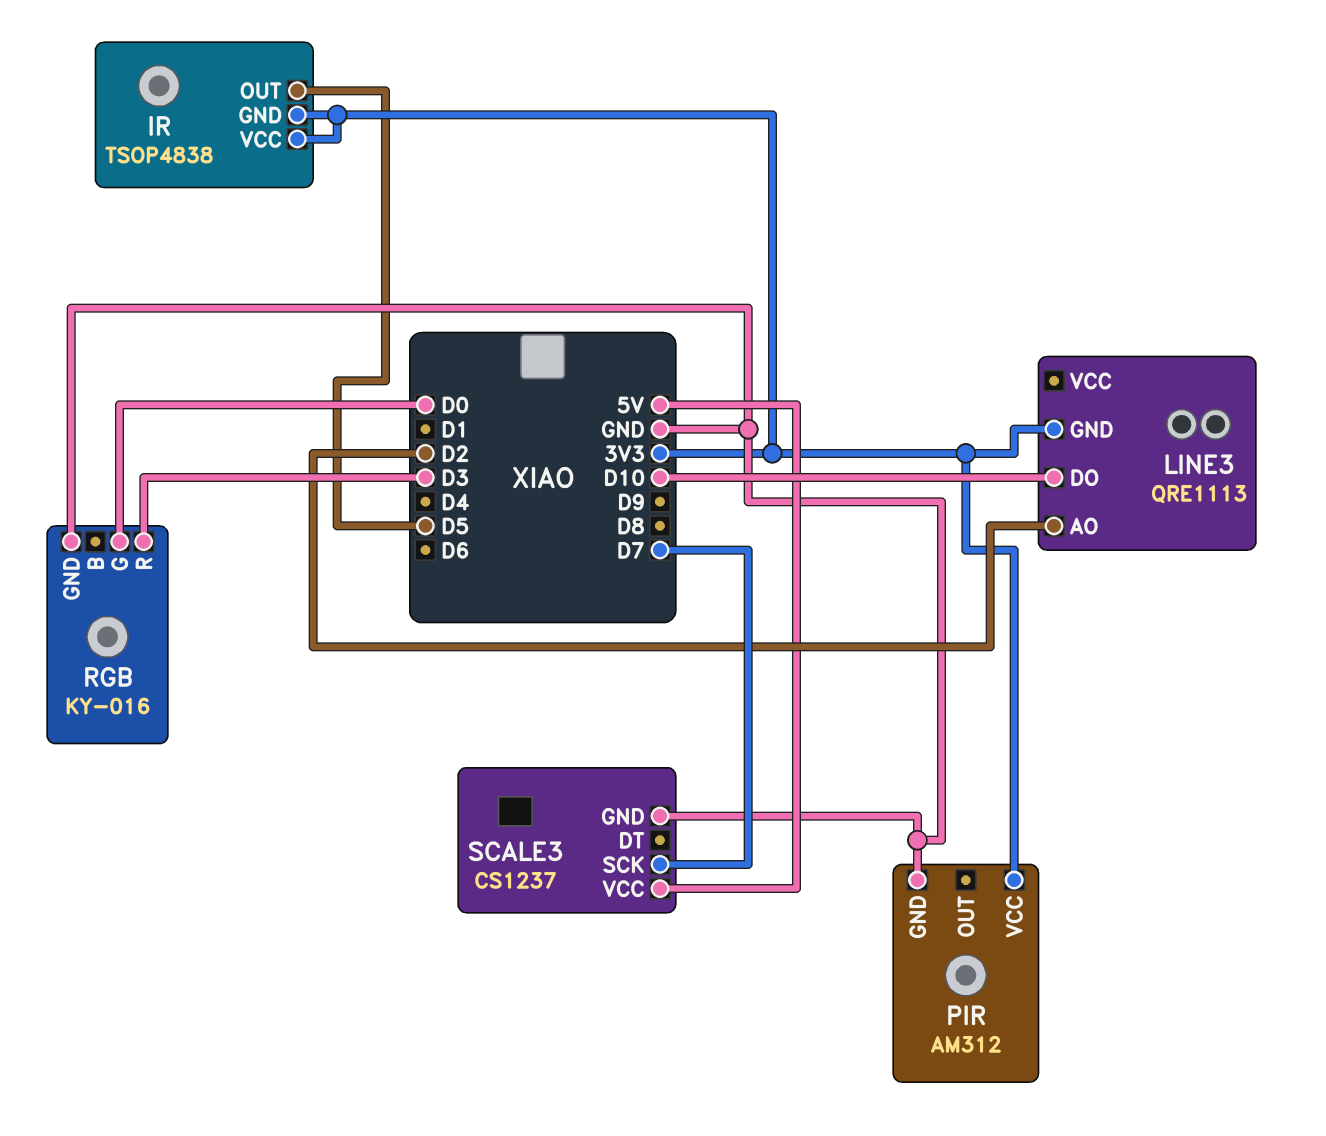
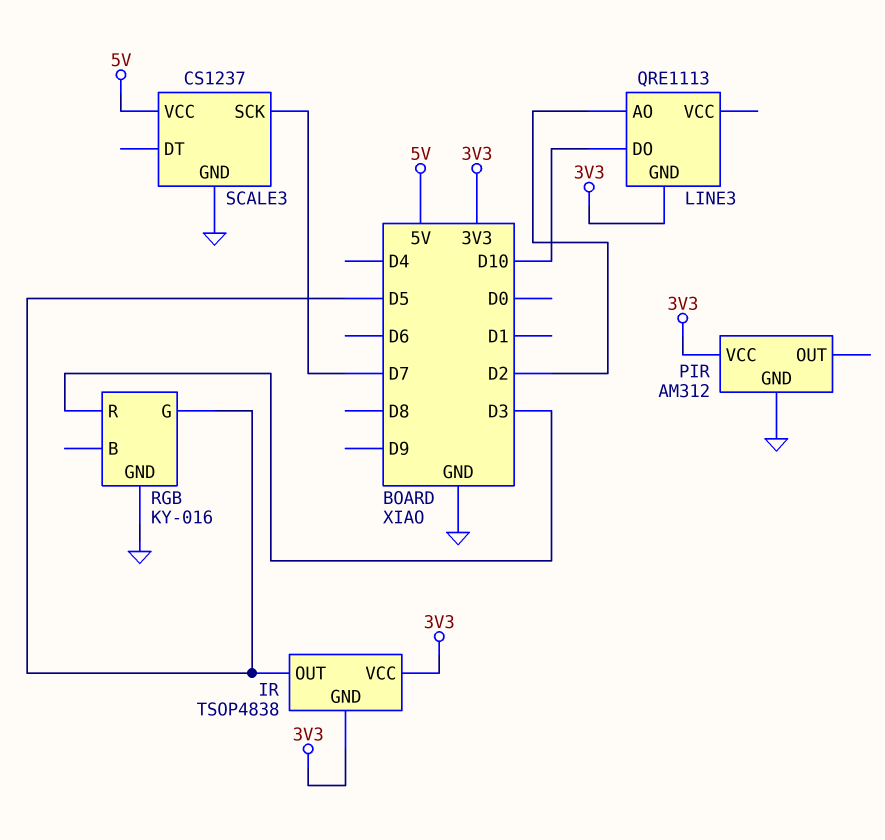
RGB pin G: D0 -> D5

